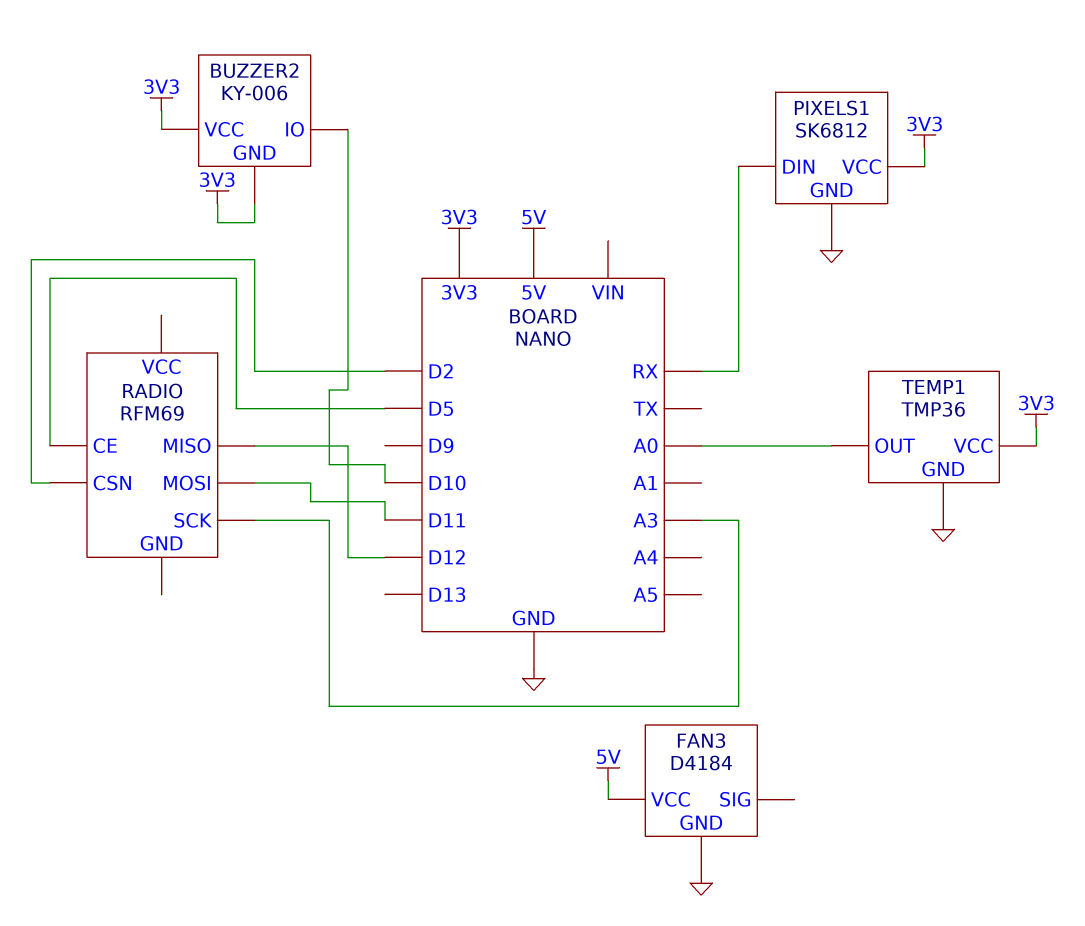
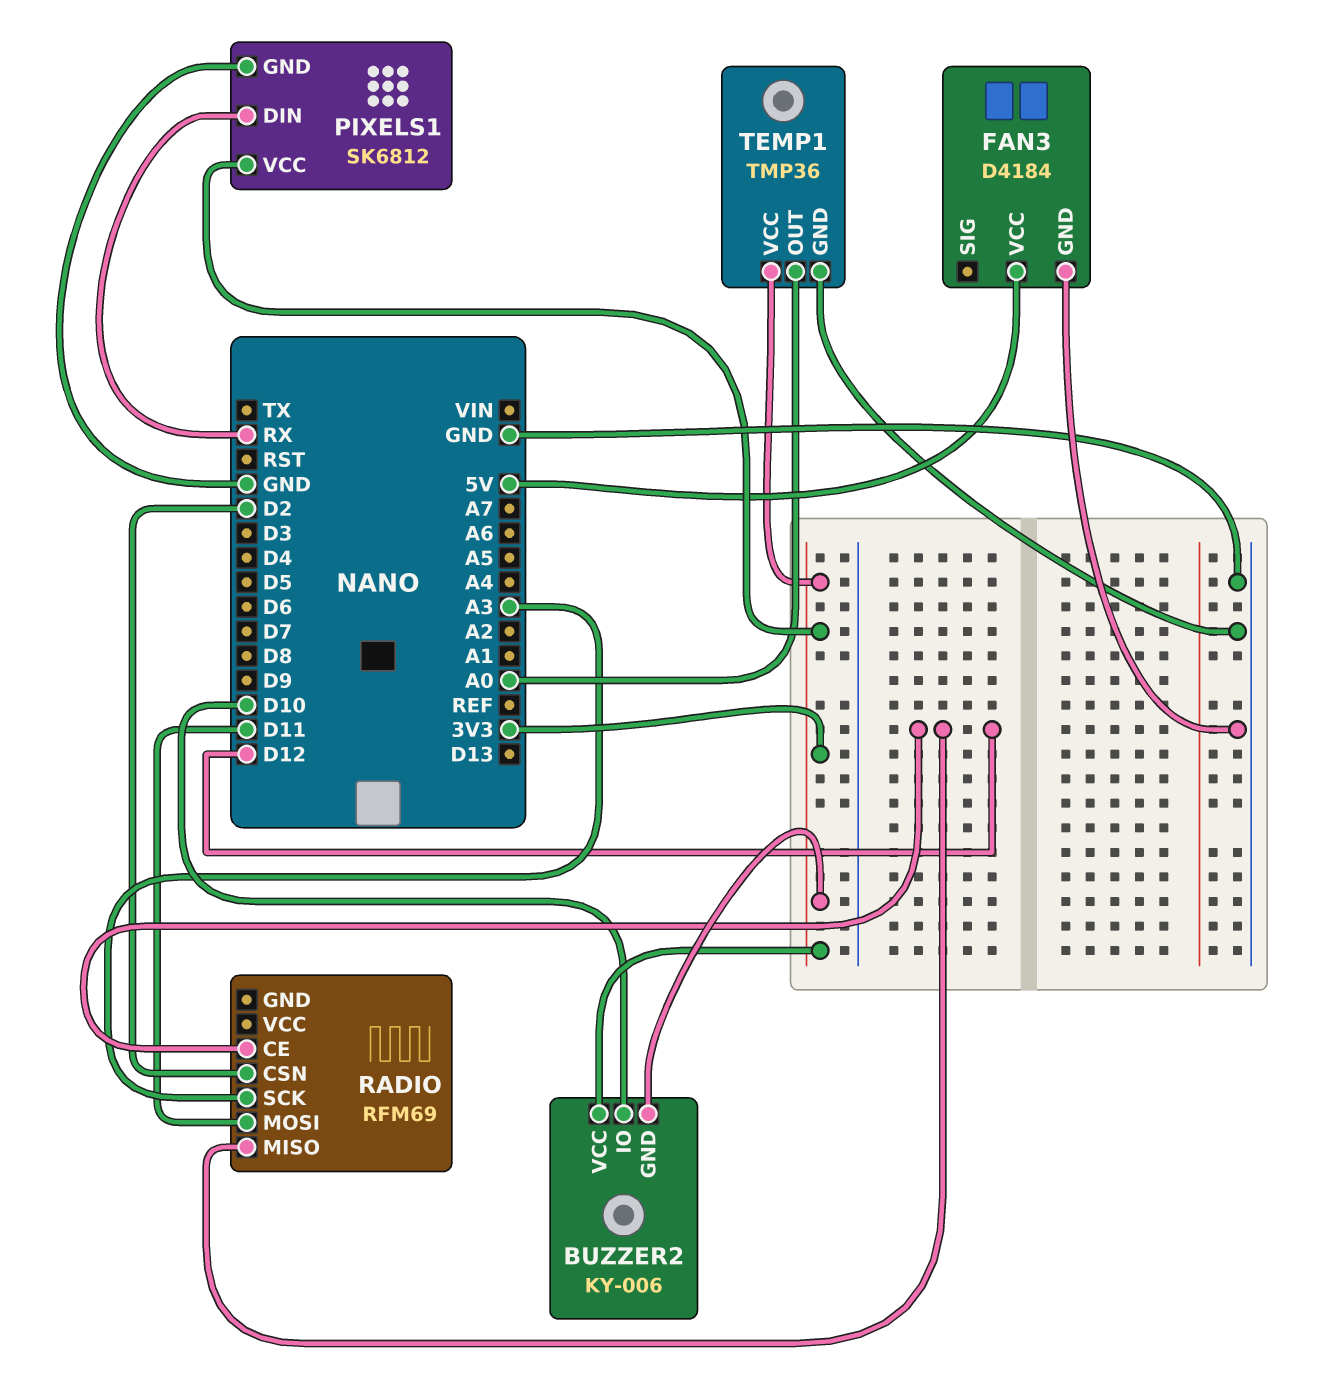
RADIO pin CE: D5 -> D12

